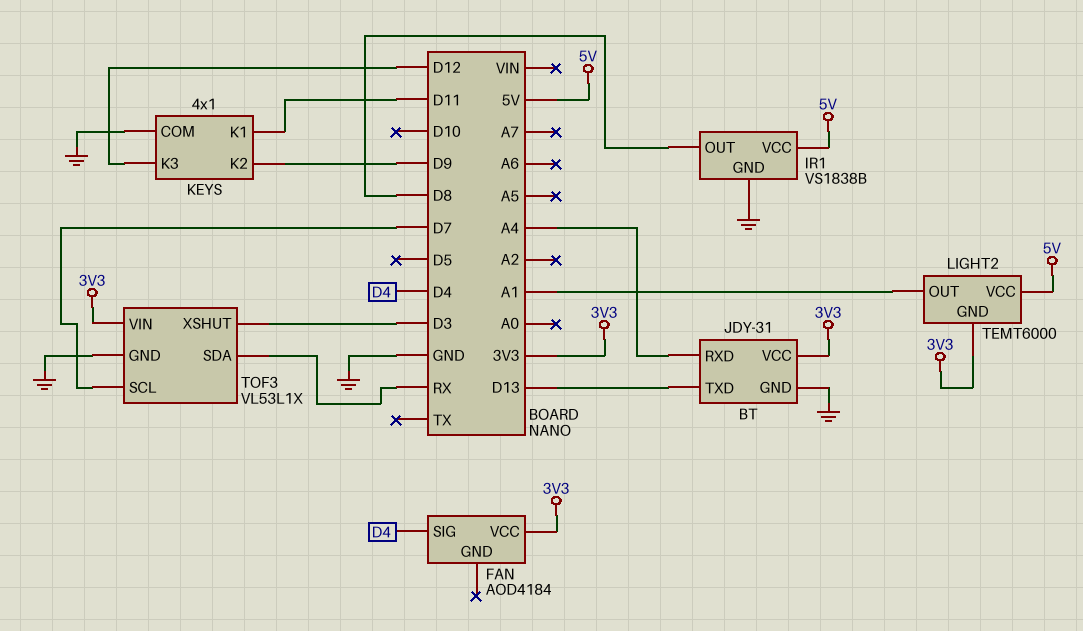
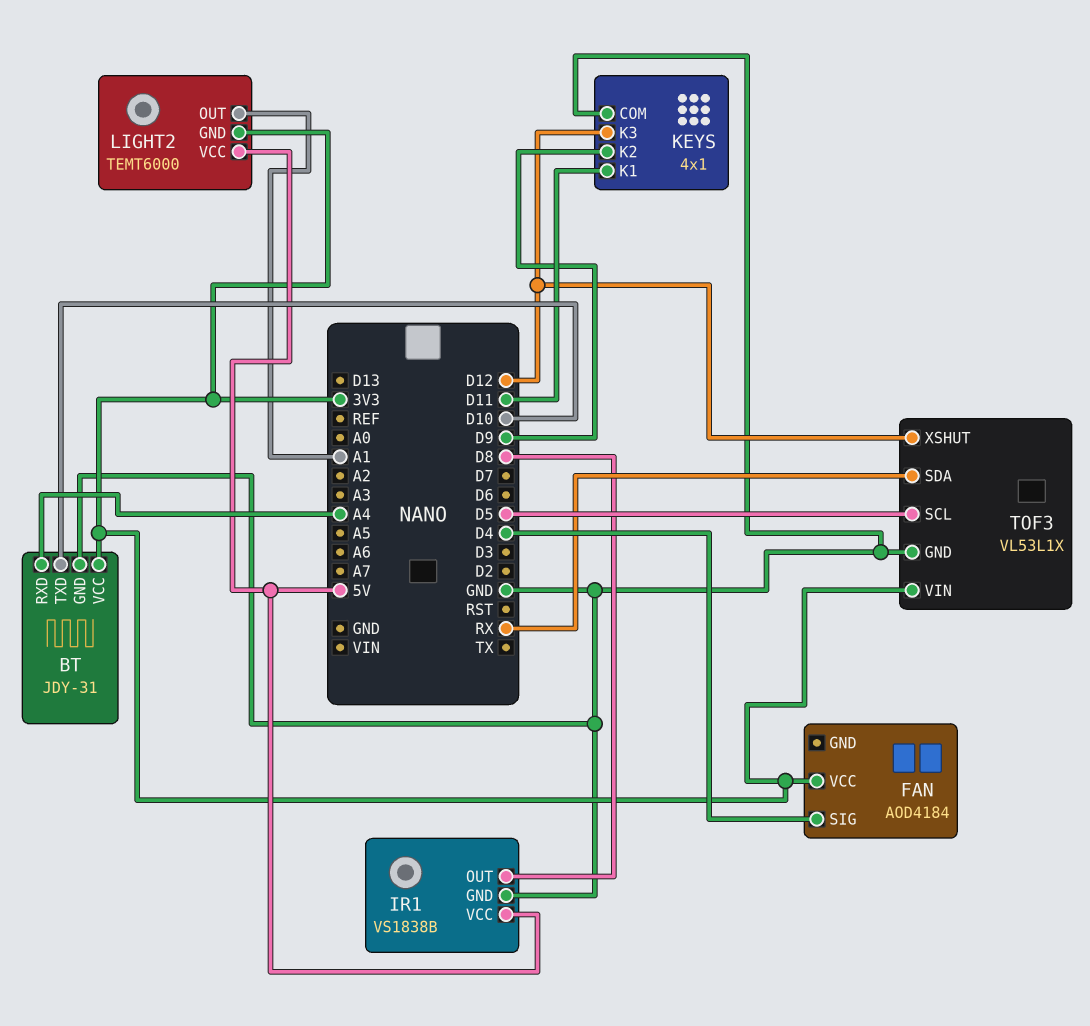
BT pin TXD: D13 -> D10
TOF3 pin SCL: D7 -> D5
TOF3 pin XSHUT: D3 -> D12

